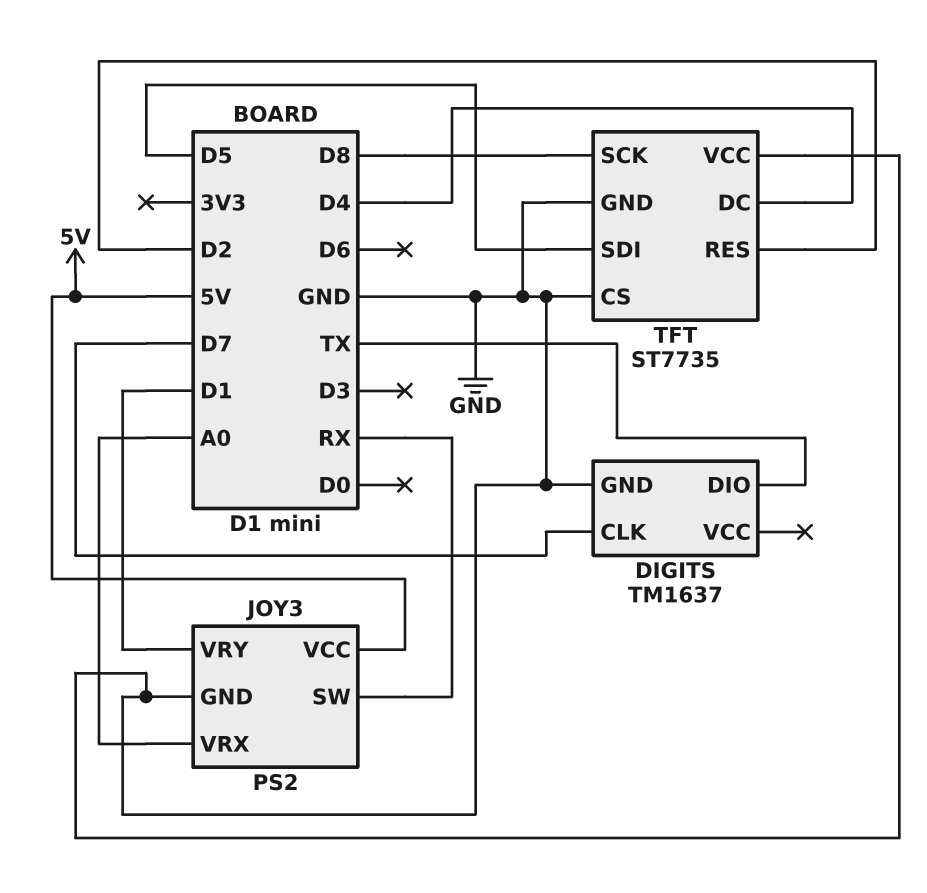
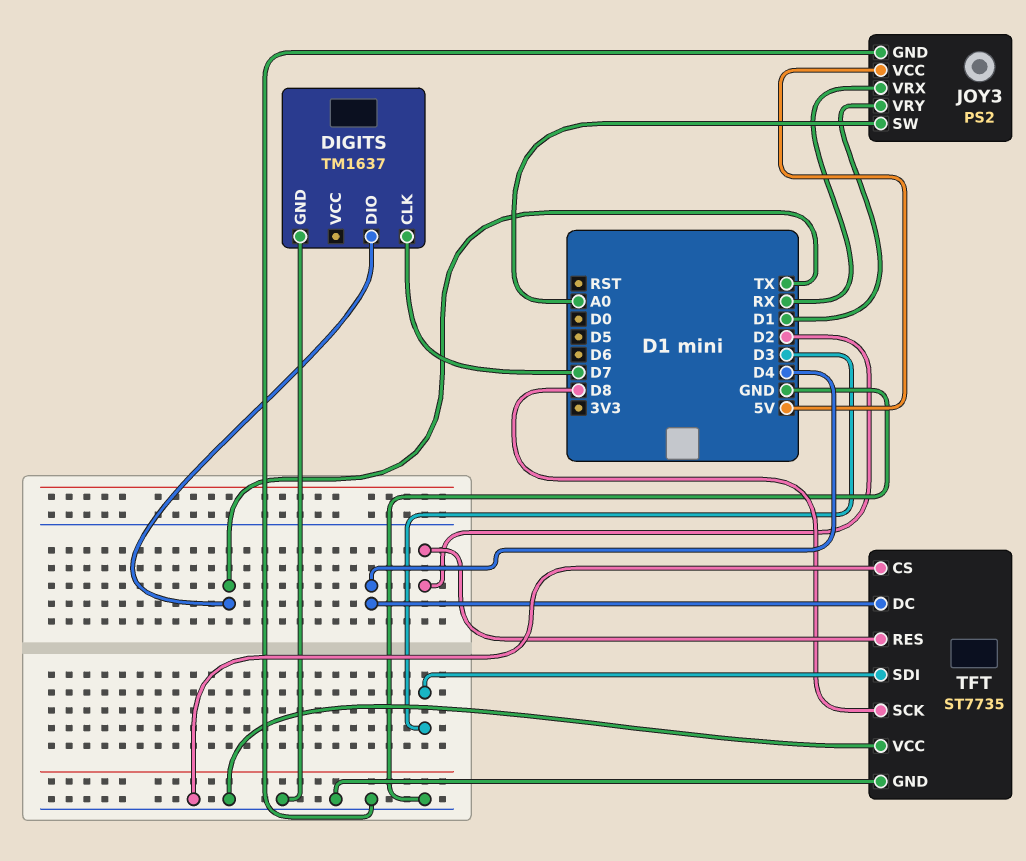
JOY3 pin SW: RX -> A0
JOY3 pin VRX: A0 -> RX
TFT pin SDI: D5 -> D3

